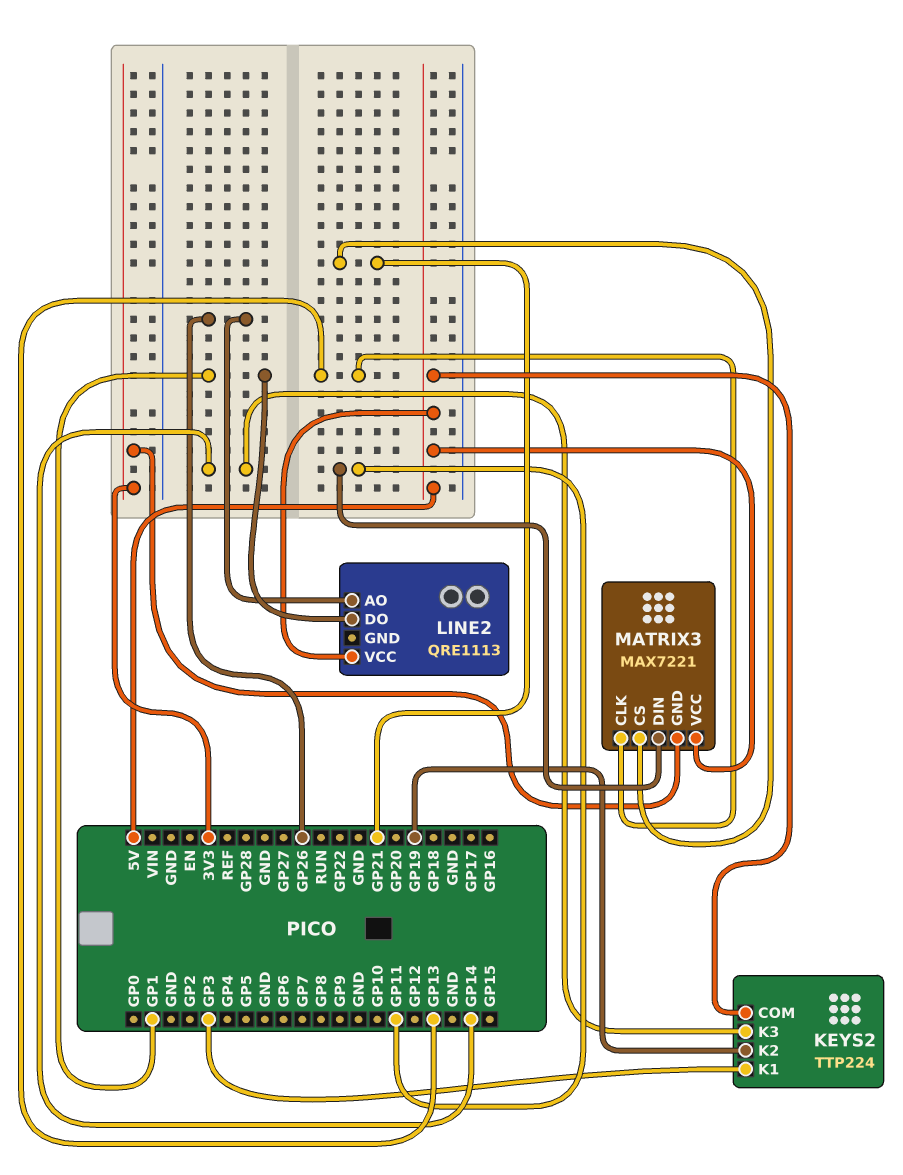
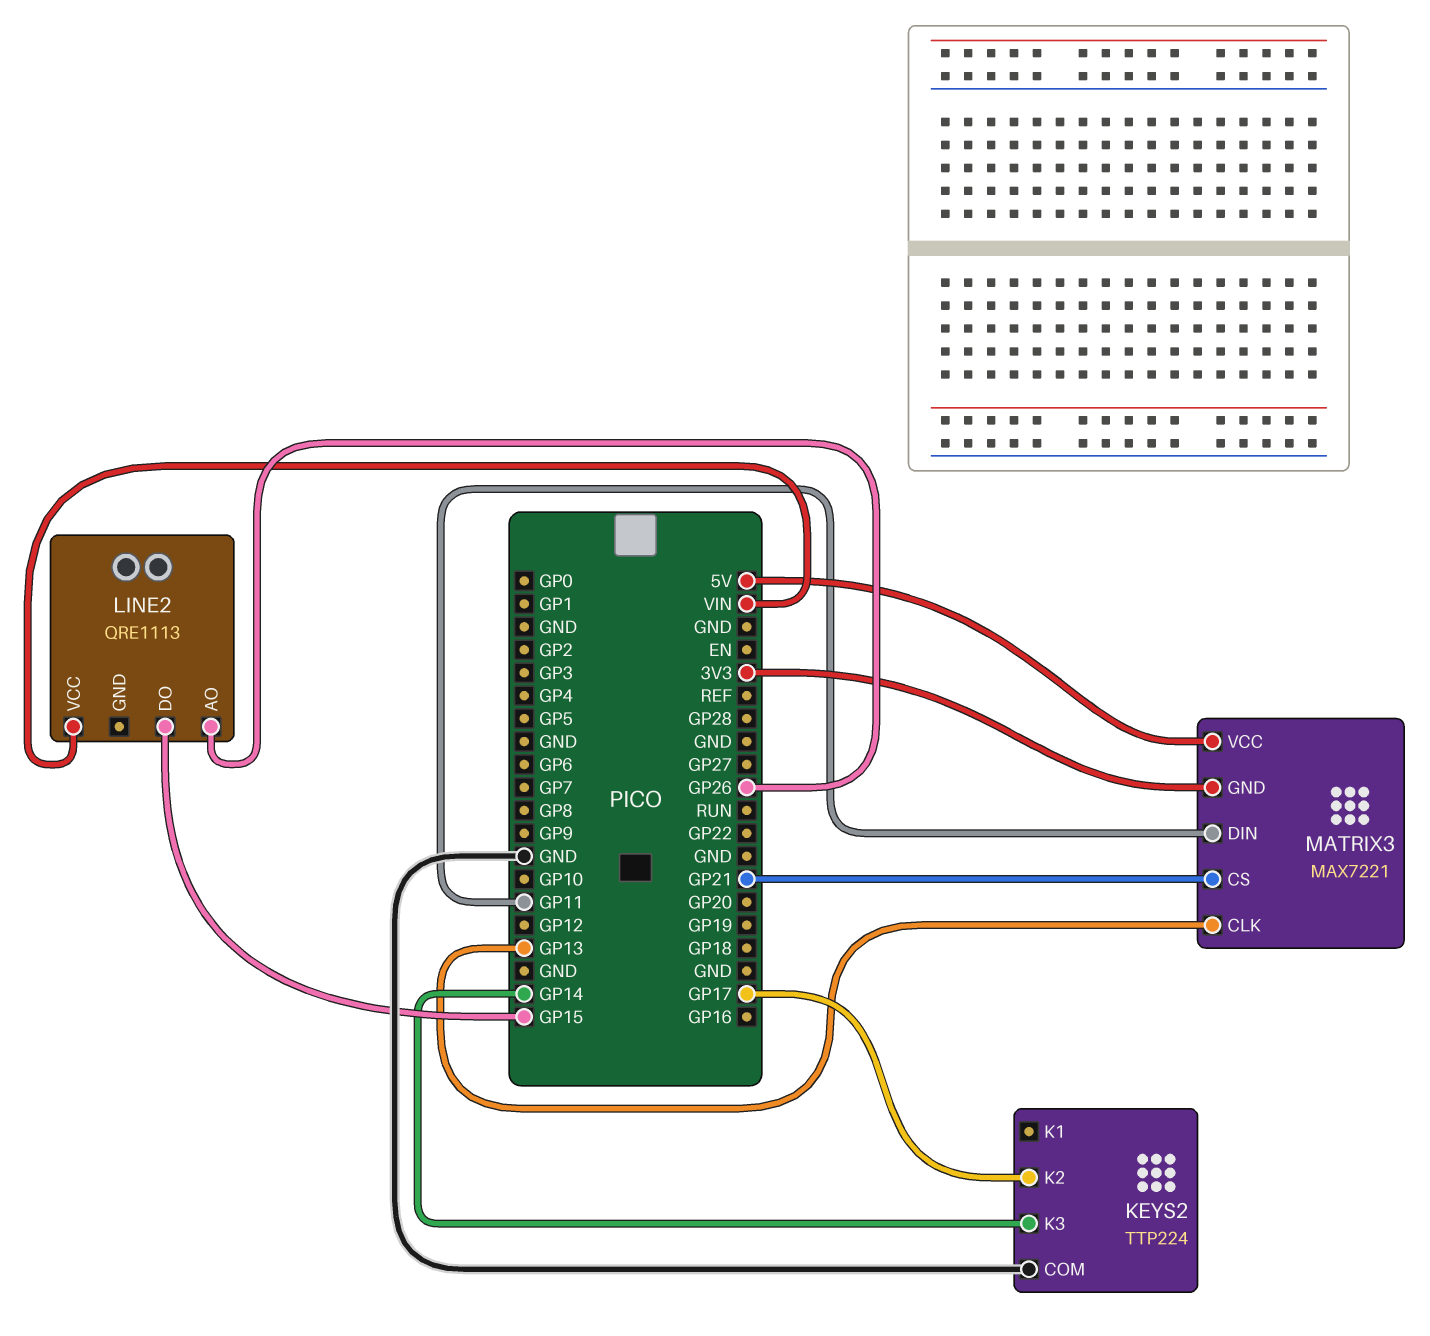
KEYS2 pin COM: 5V -> GND
KEYS2 pin K1: GP3 -> none
KEYS2 pin K2: GP19 -> GP17
LINE2 pin DO: GP1 -> GP15
LINE2 pin VCC: 5V -> VIN

